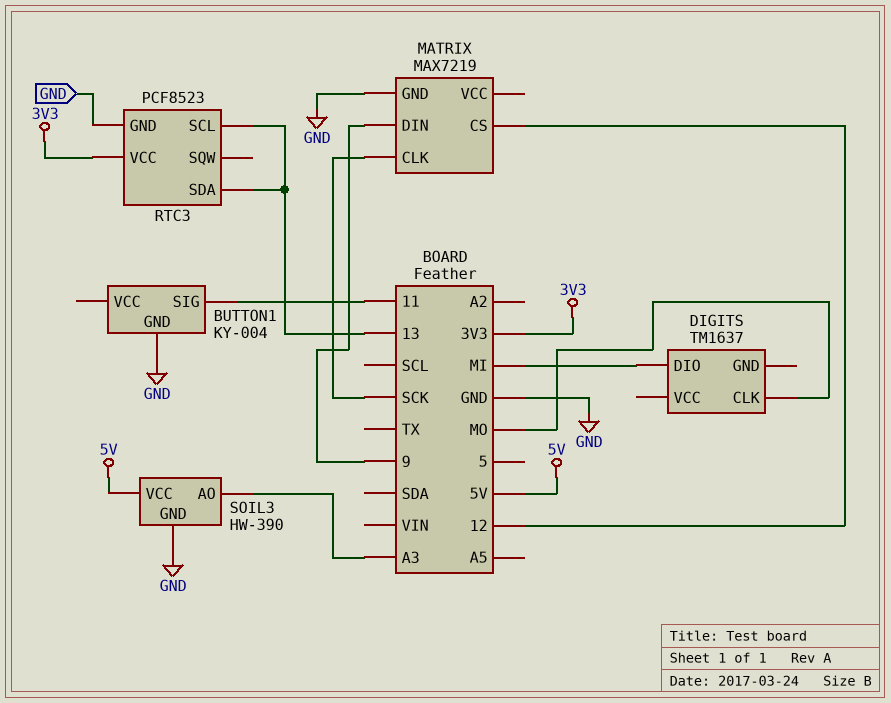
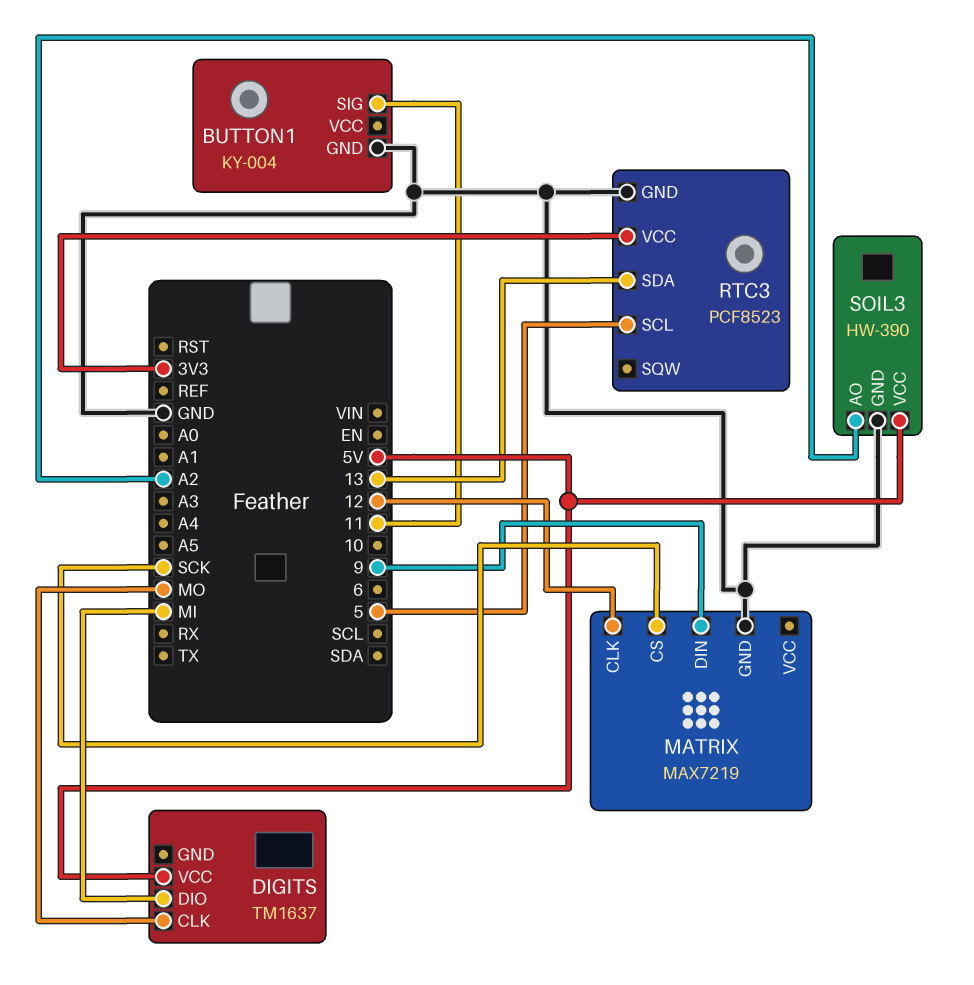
DIGITS pin VCC: none -> 5V
MATRIX pin CLK: SCK -> 12
MATRIX pin CS: 12 -> SCK
RTC3 pin SCL: 13 -> 5
SOIL3 pin AO: A3 -> A2

